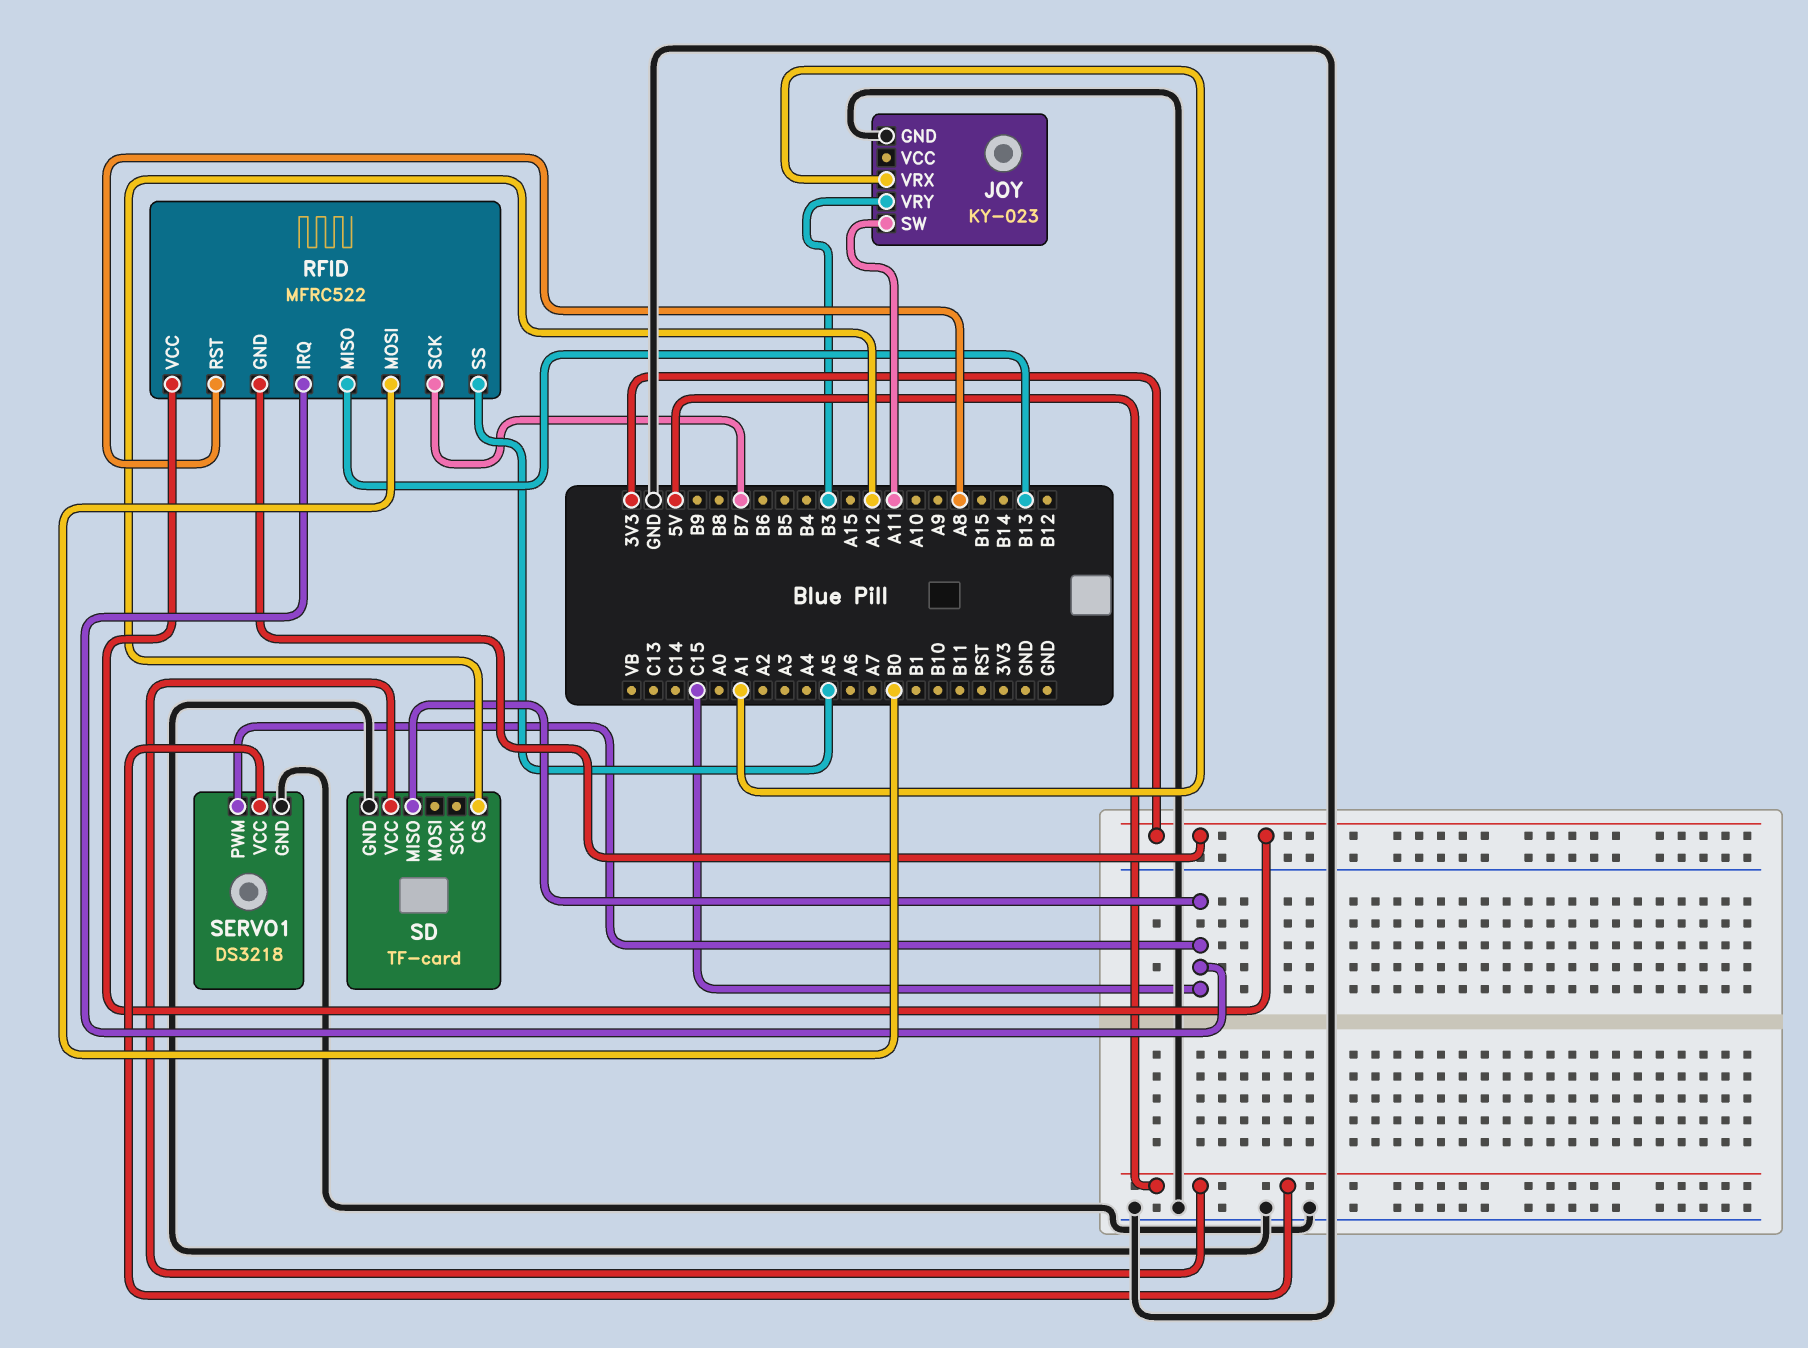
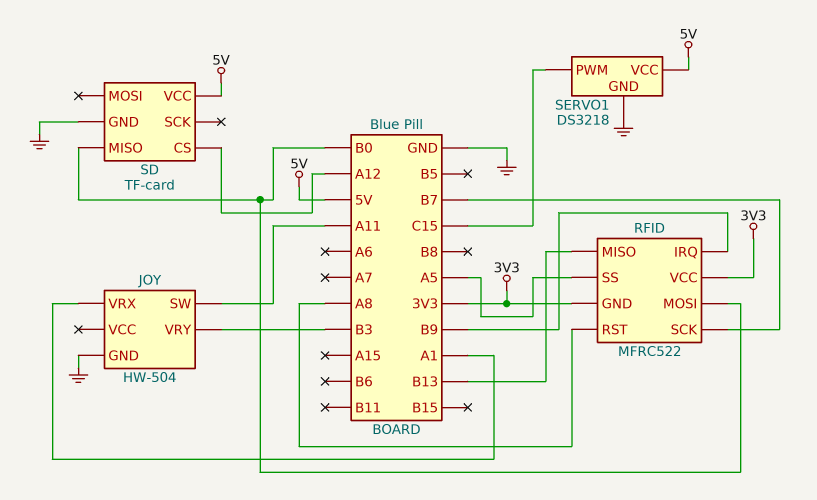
JOY: KY-023 -> HW-504
RFID pin IRQ: C15 -> B9
SD pin MISO: C15 -> B0

